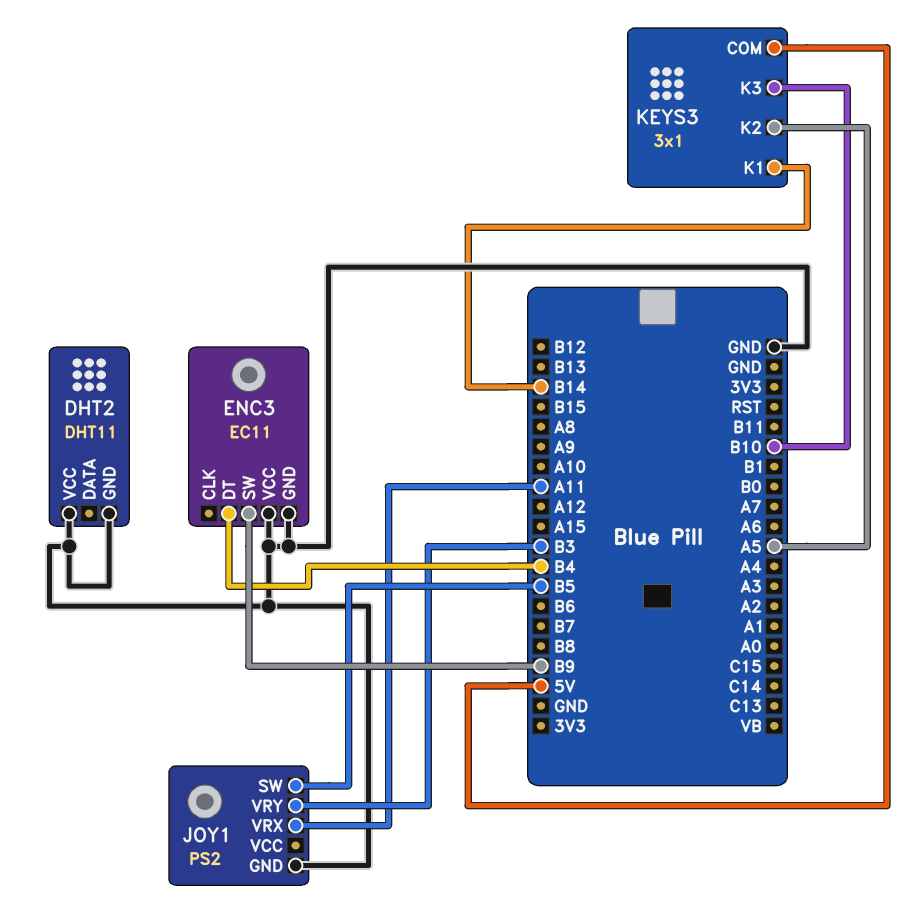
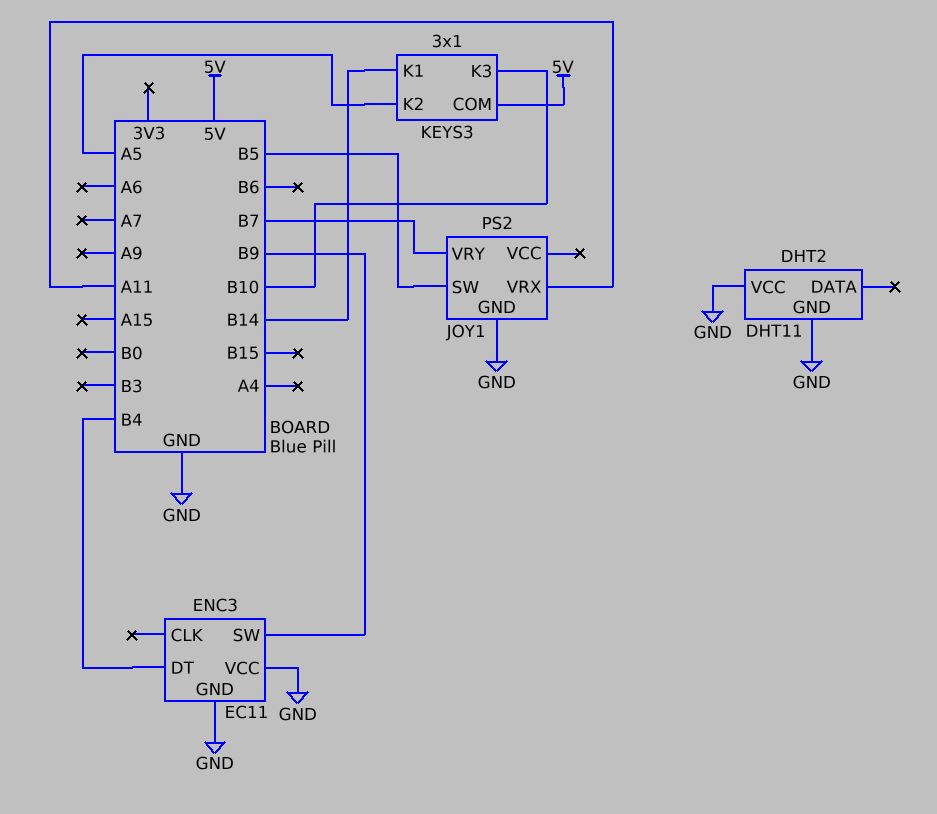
JOY1 pin VRY: B3 -> B7

